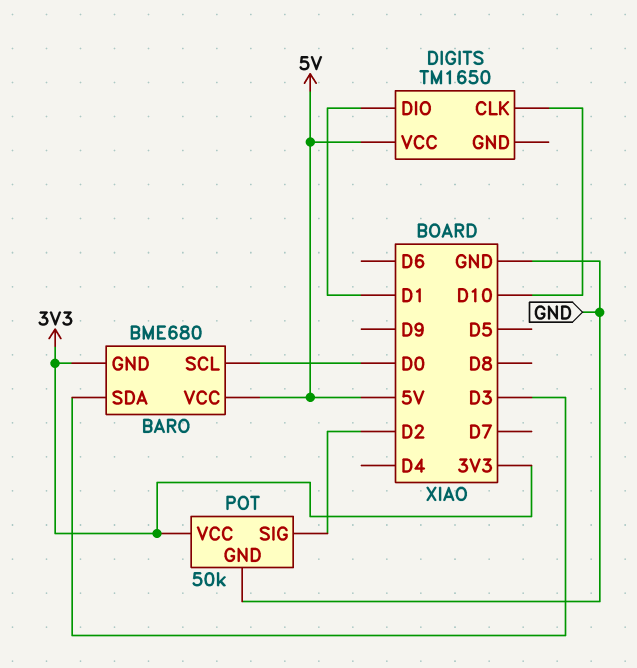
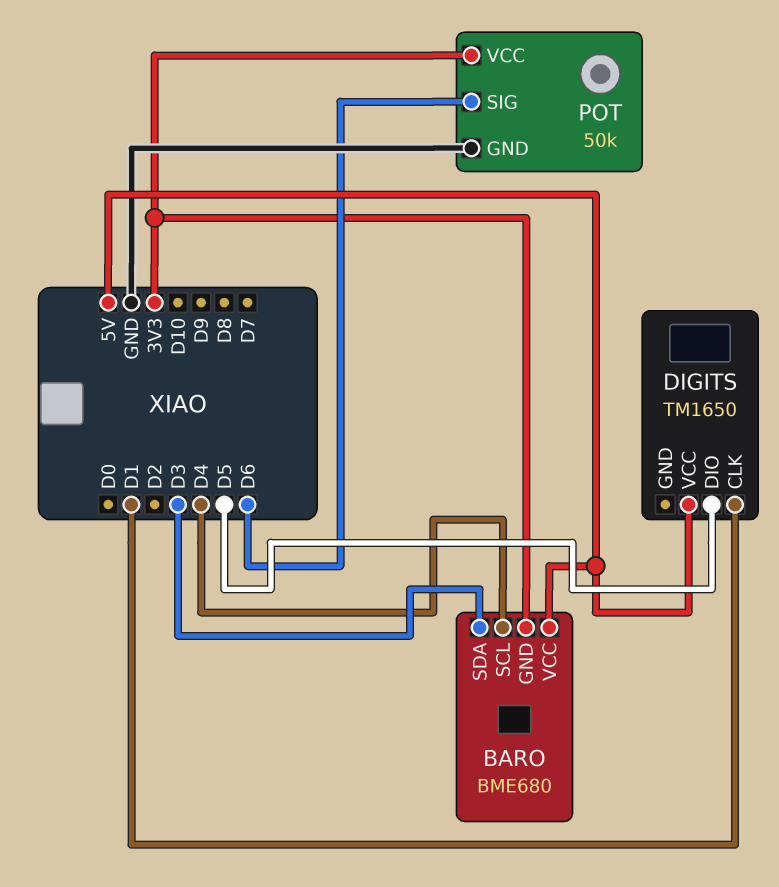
BARO pin SCL: D0 -> D4
DIGITS pin CLK: D10 -> D1
DIGITS pin DIO: D1 -> D5
POT pin SIG: D2 -> D6

